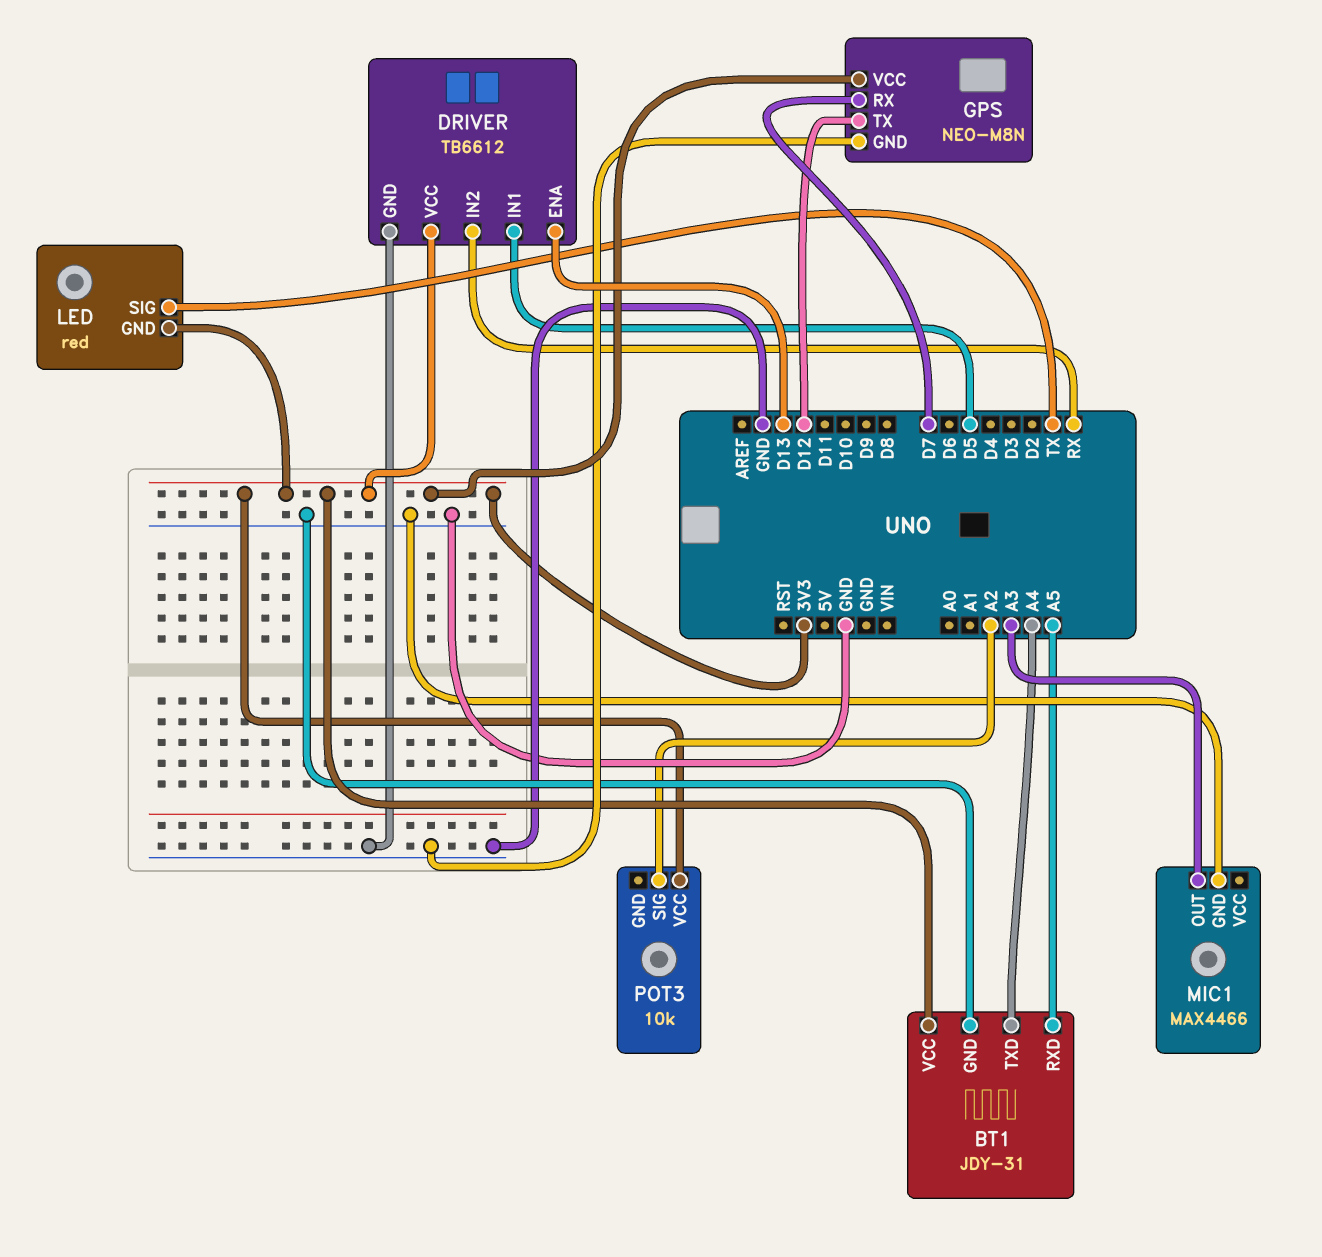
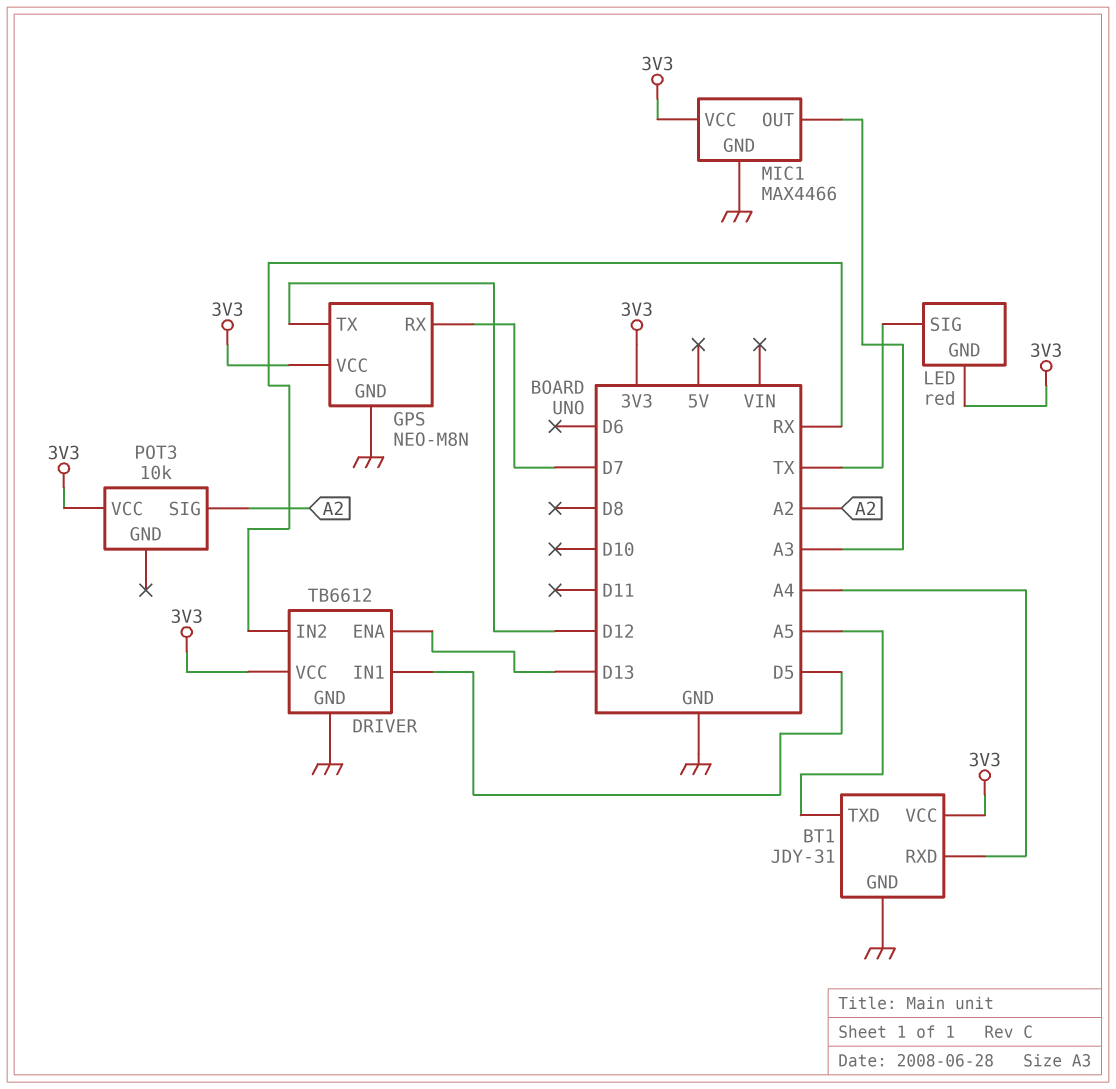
BT1 pin RXD: A5 -> A4
BT1 pin TXD: A4 -> A5
MIC1 pin VCC: none -> 3V3

